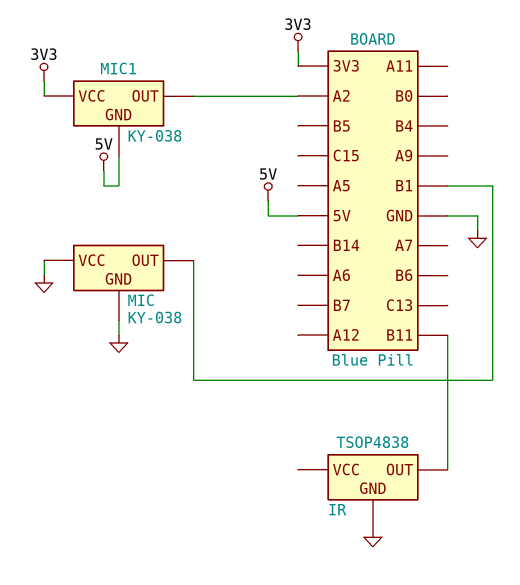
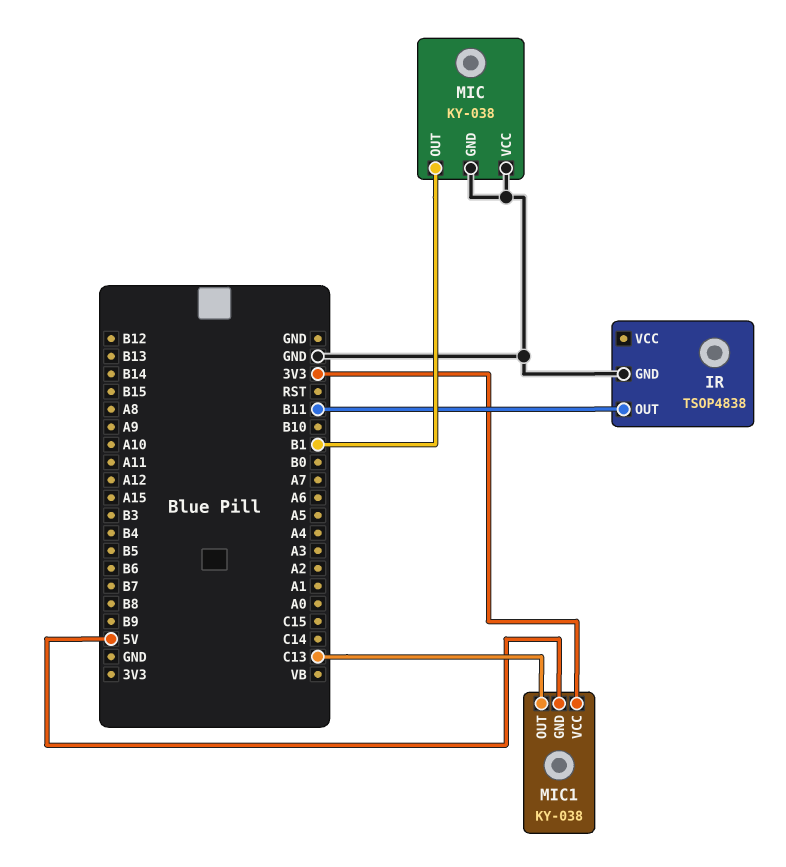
MIC1 pin OUT: A2 -> C13

